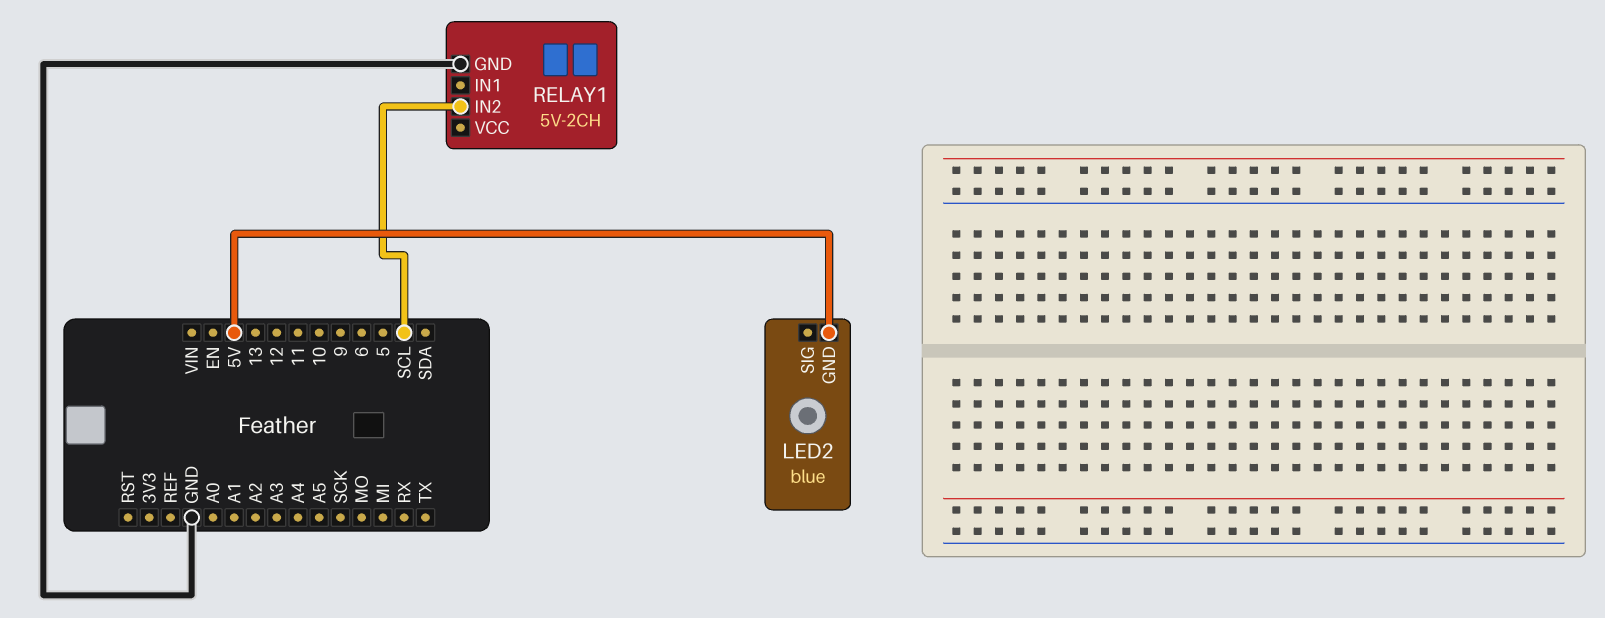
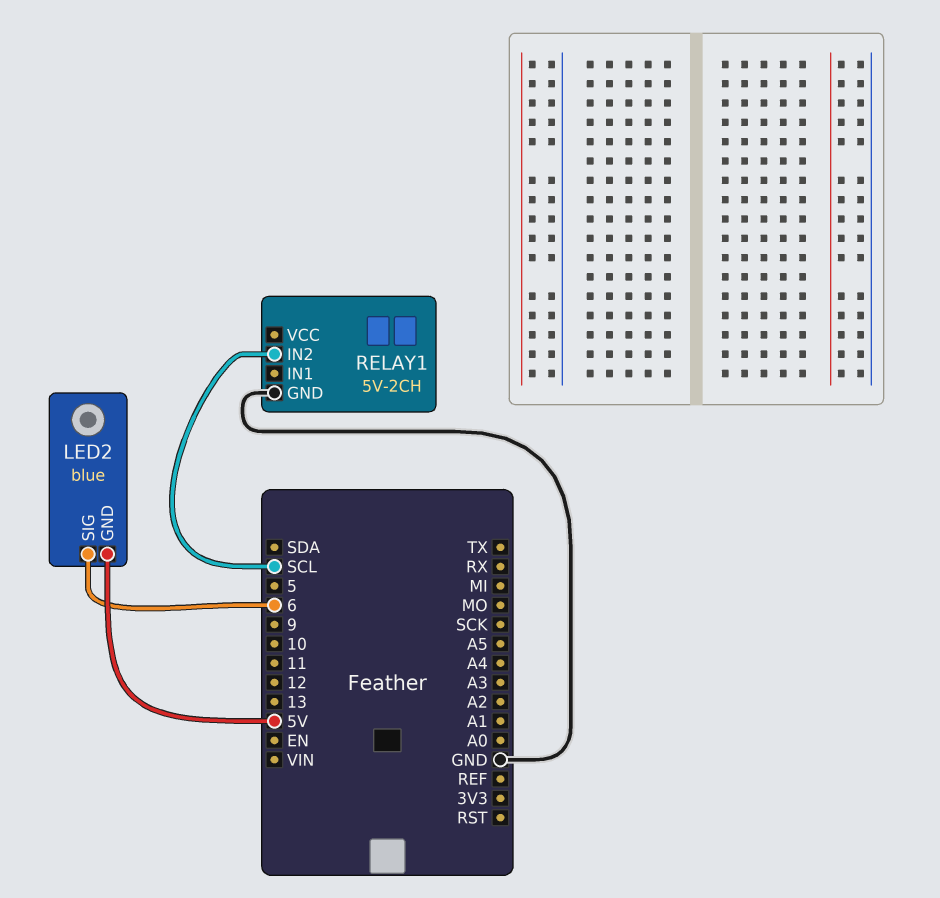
LED2 pin SIG: none -> 6

